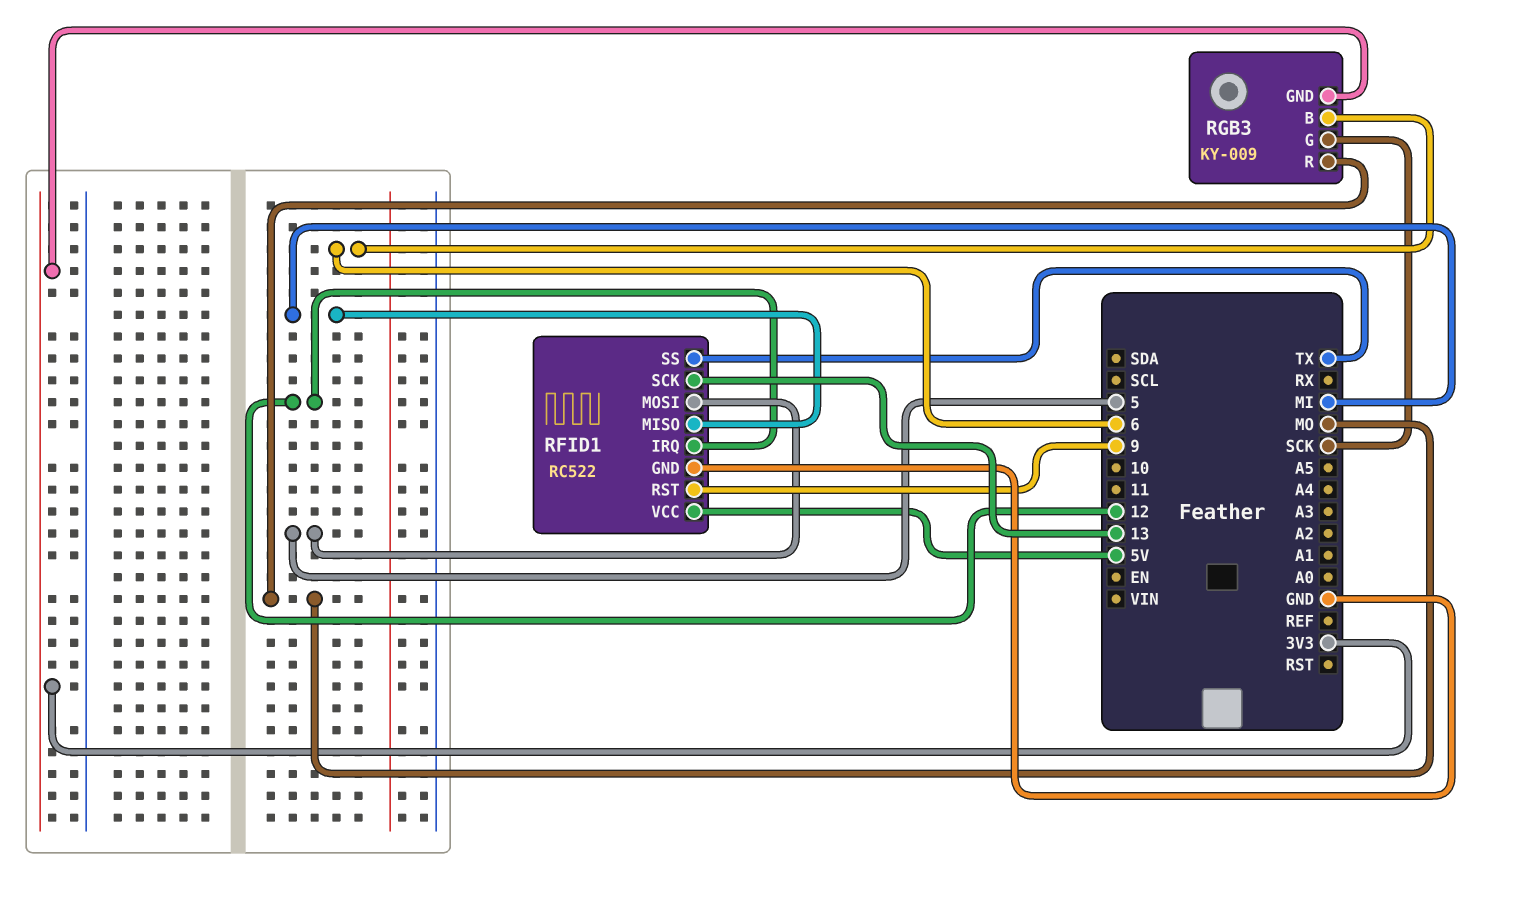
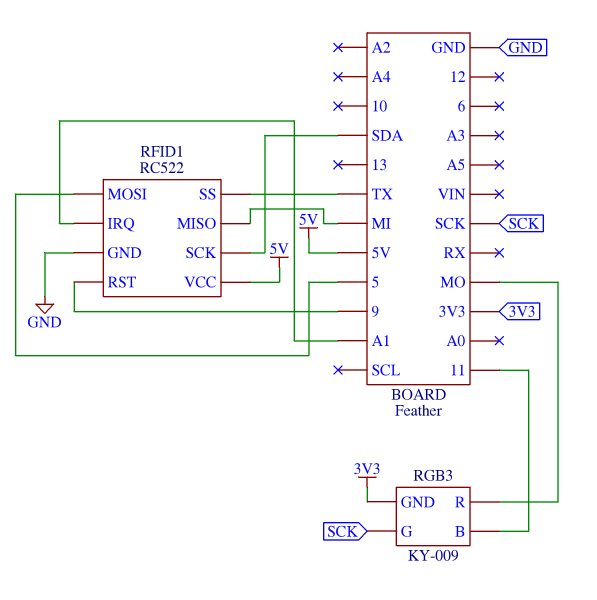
RFID1 pin IRQ: 12 -> A1
RFID1 pin SCK: 13 -> SDA
RGB3 pin B: 6 -> 11

